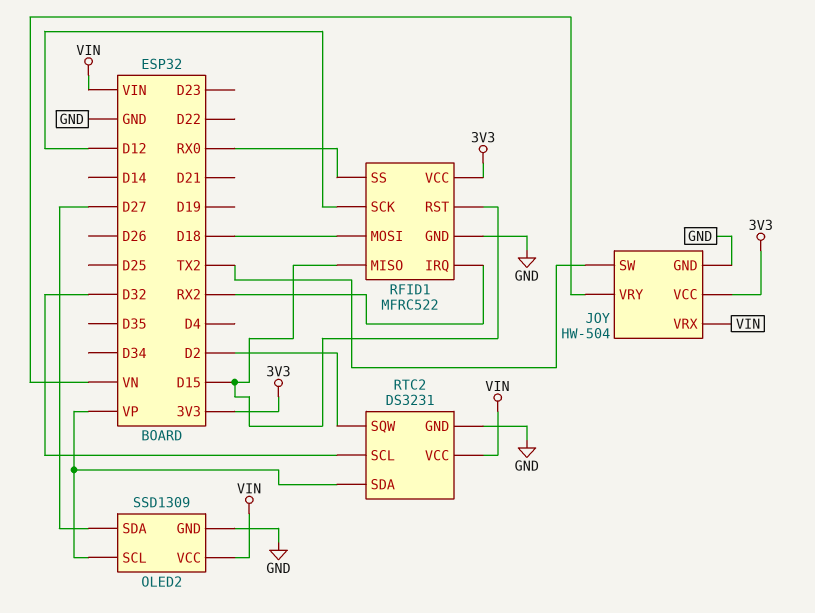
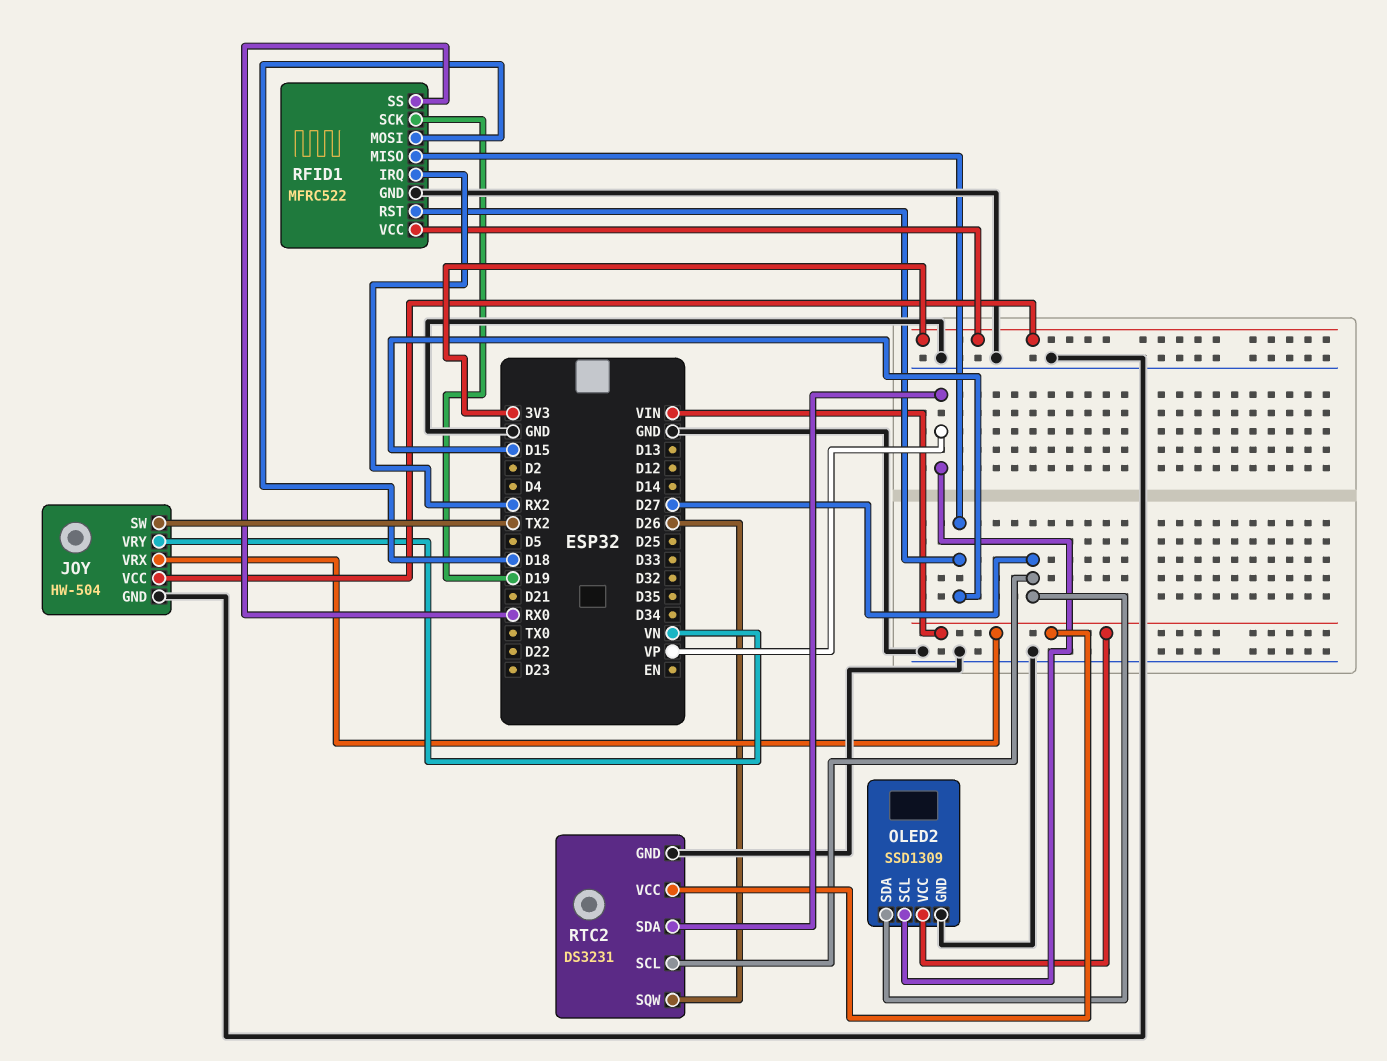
RFID1 pin SCK: D12 -> D19
RTC2 pin SCL: D32 -> D27
RTC2 pin SQW: D2 -> D26

